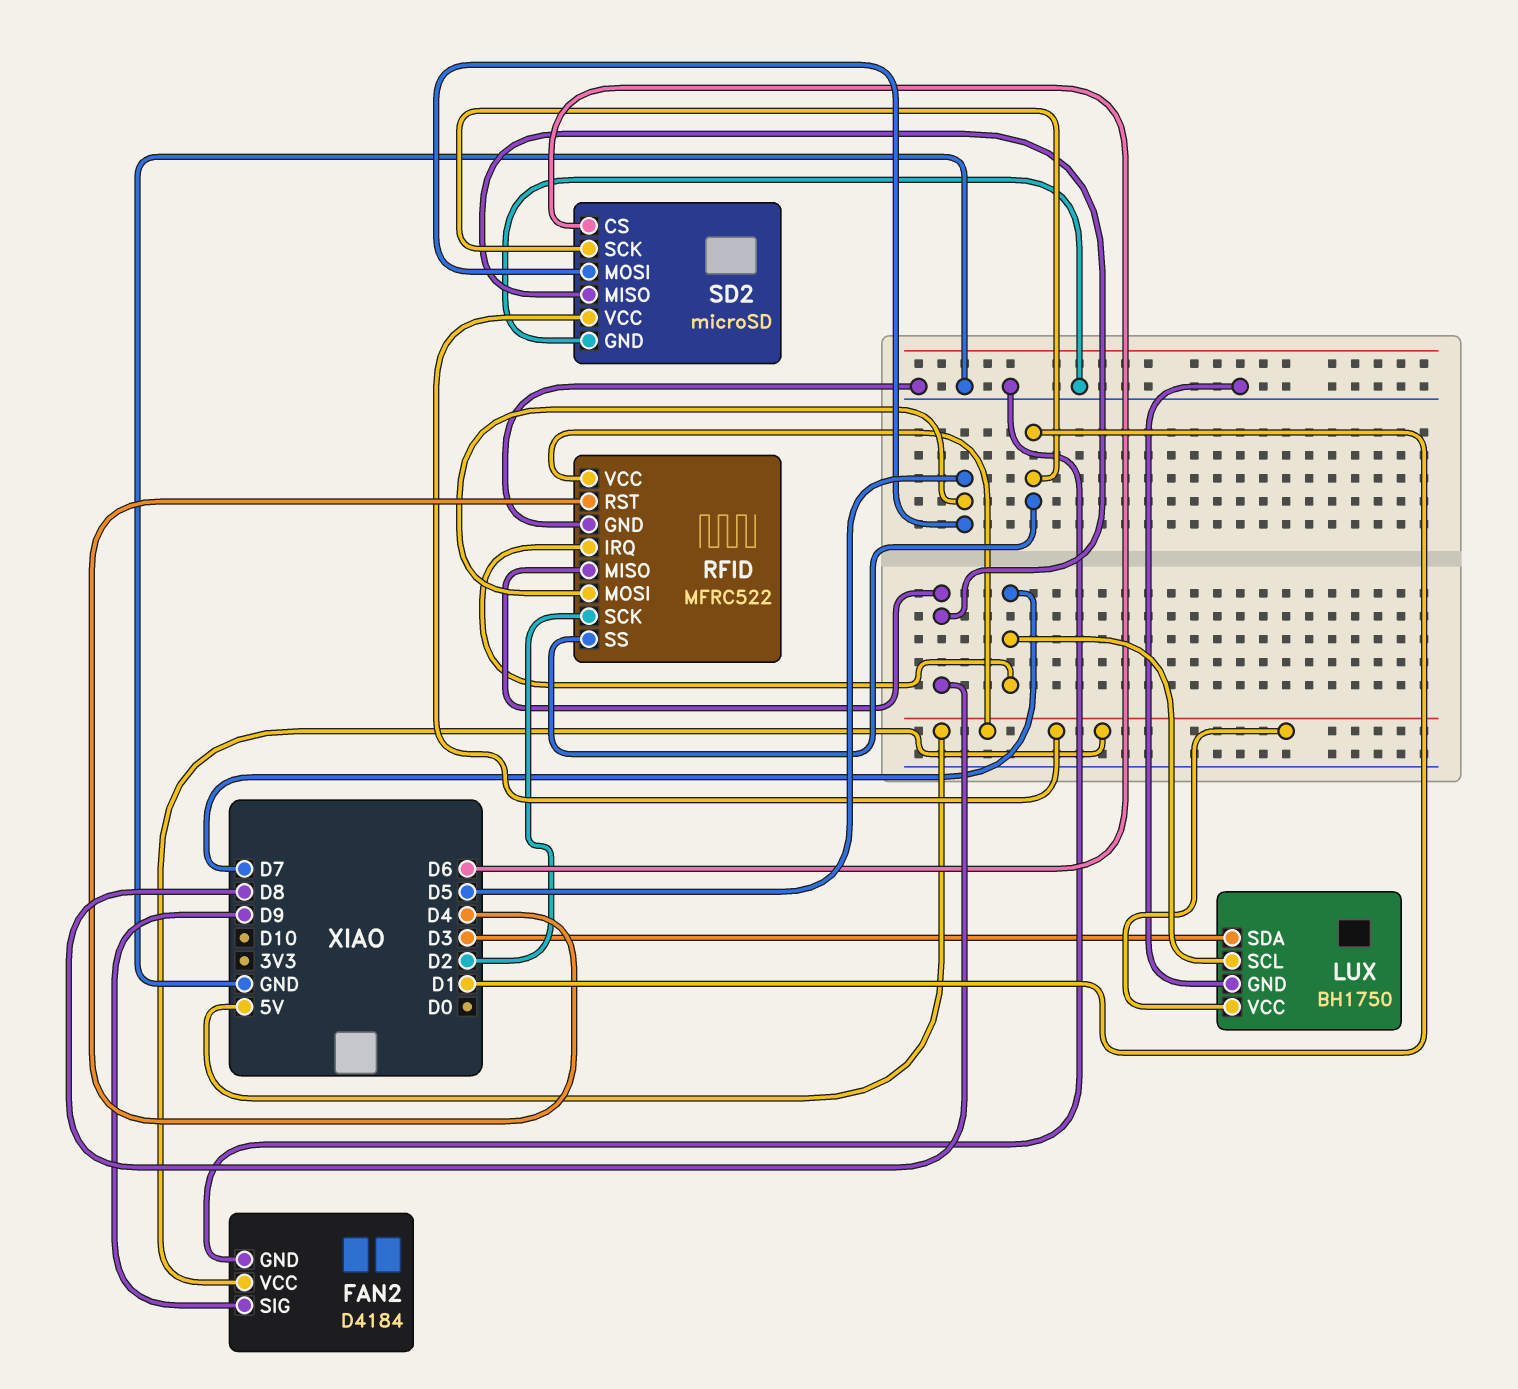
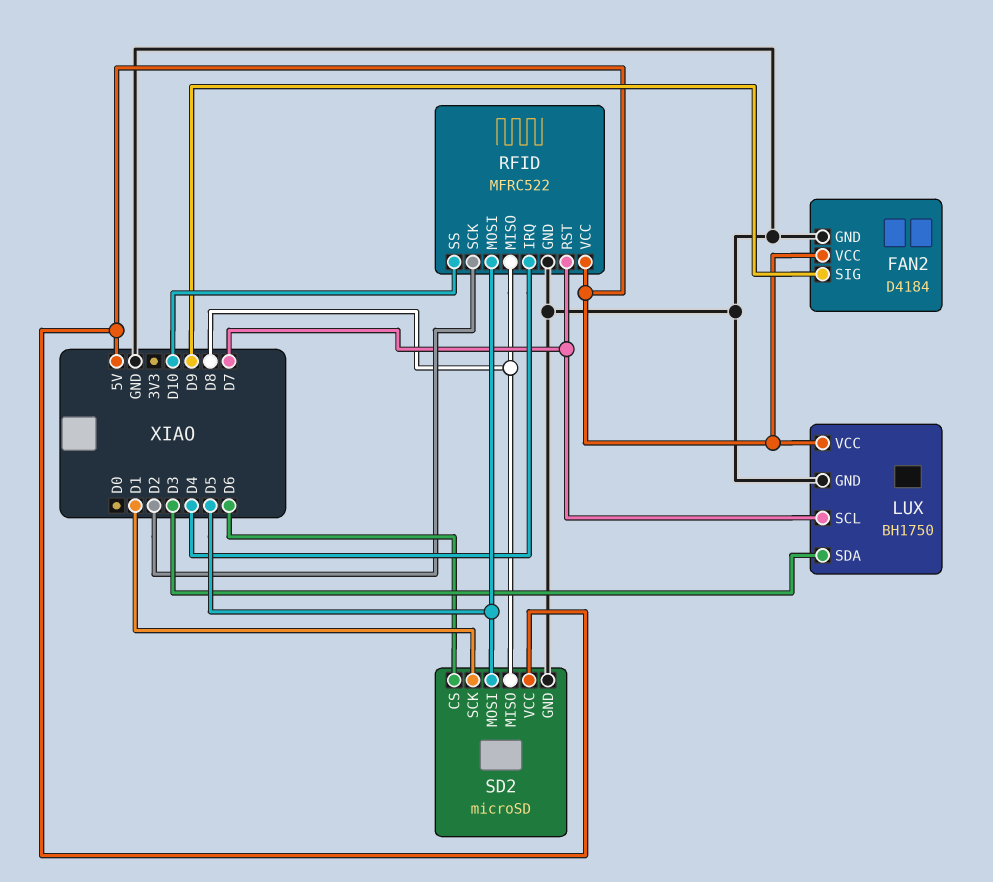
RFID pin IRQ: D7 -> D4
RFID pin RST: D4 -> D7
RFID pin SS: D1 -> D10

